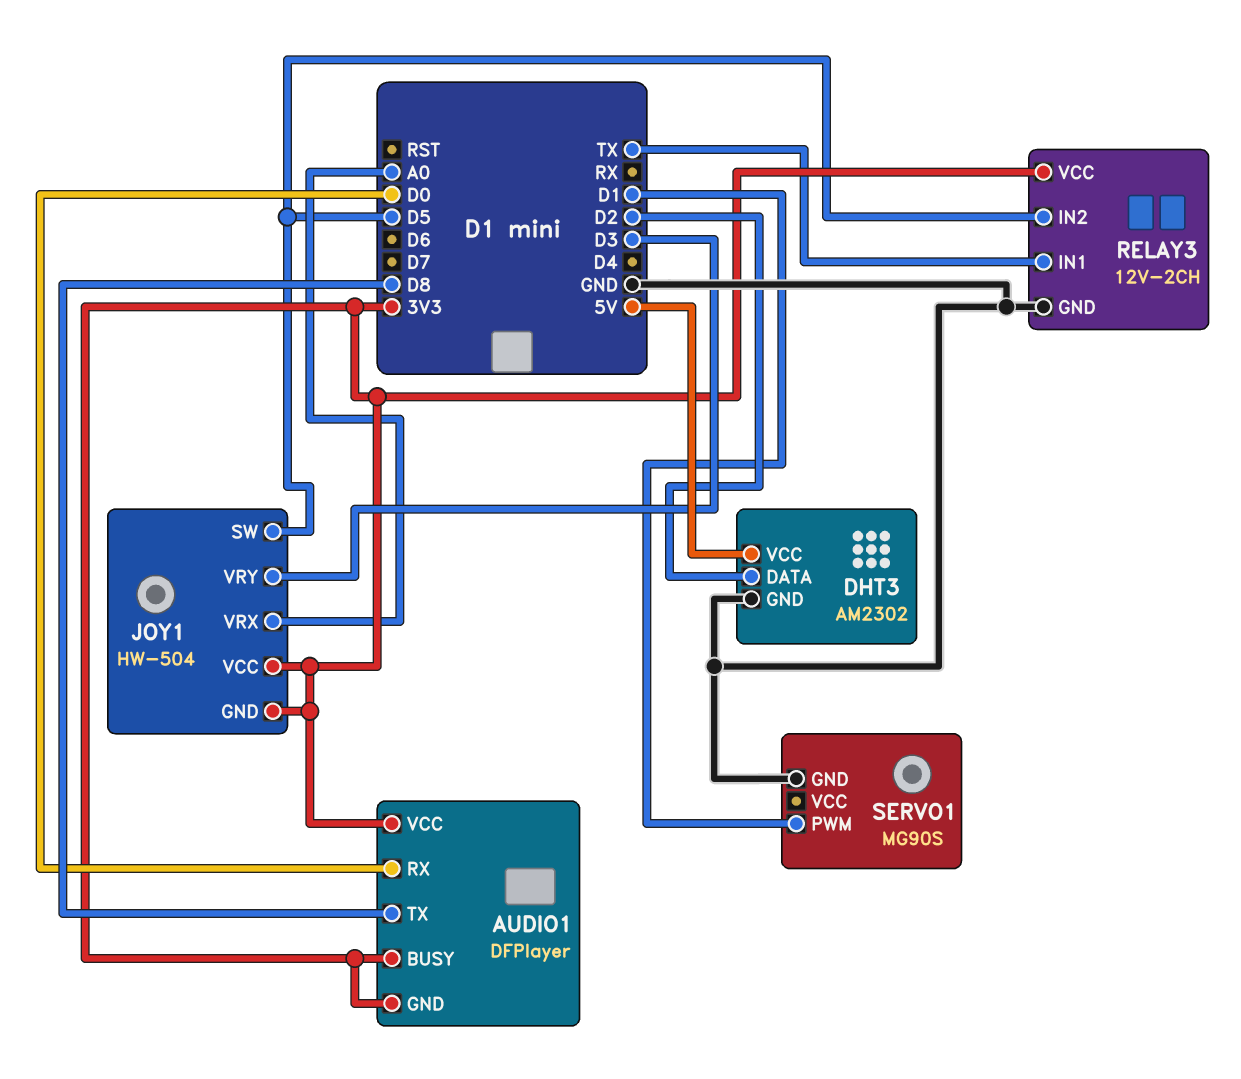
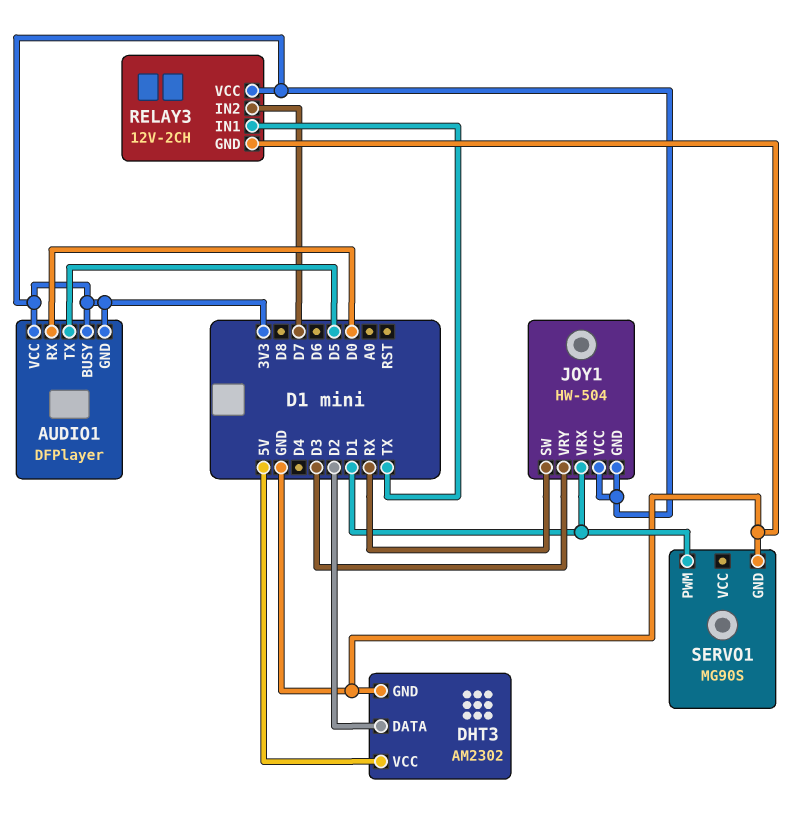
AUDIO1 pin TX: D8 -> D5
JOY1 pin SW: D5 -> RX
JOY1 pin VRX: A0 -> D1
RELAY3 pin IN2: D5 -> D7

